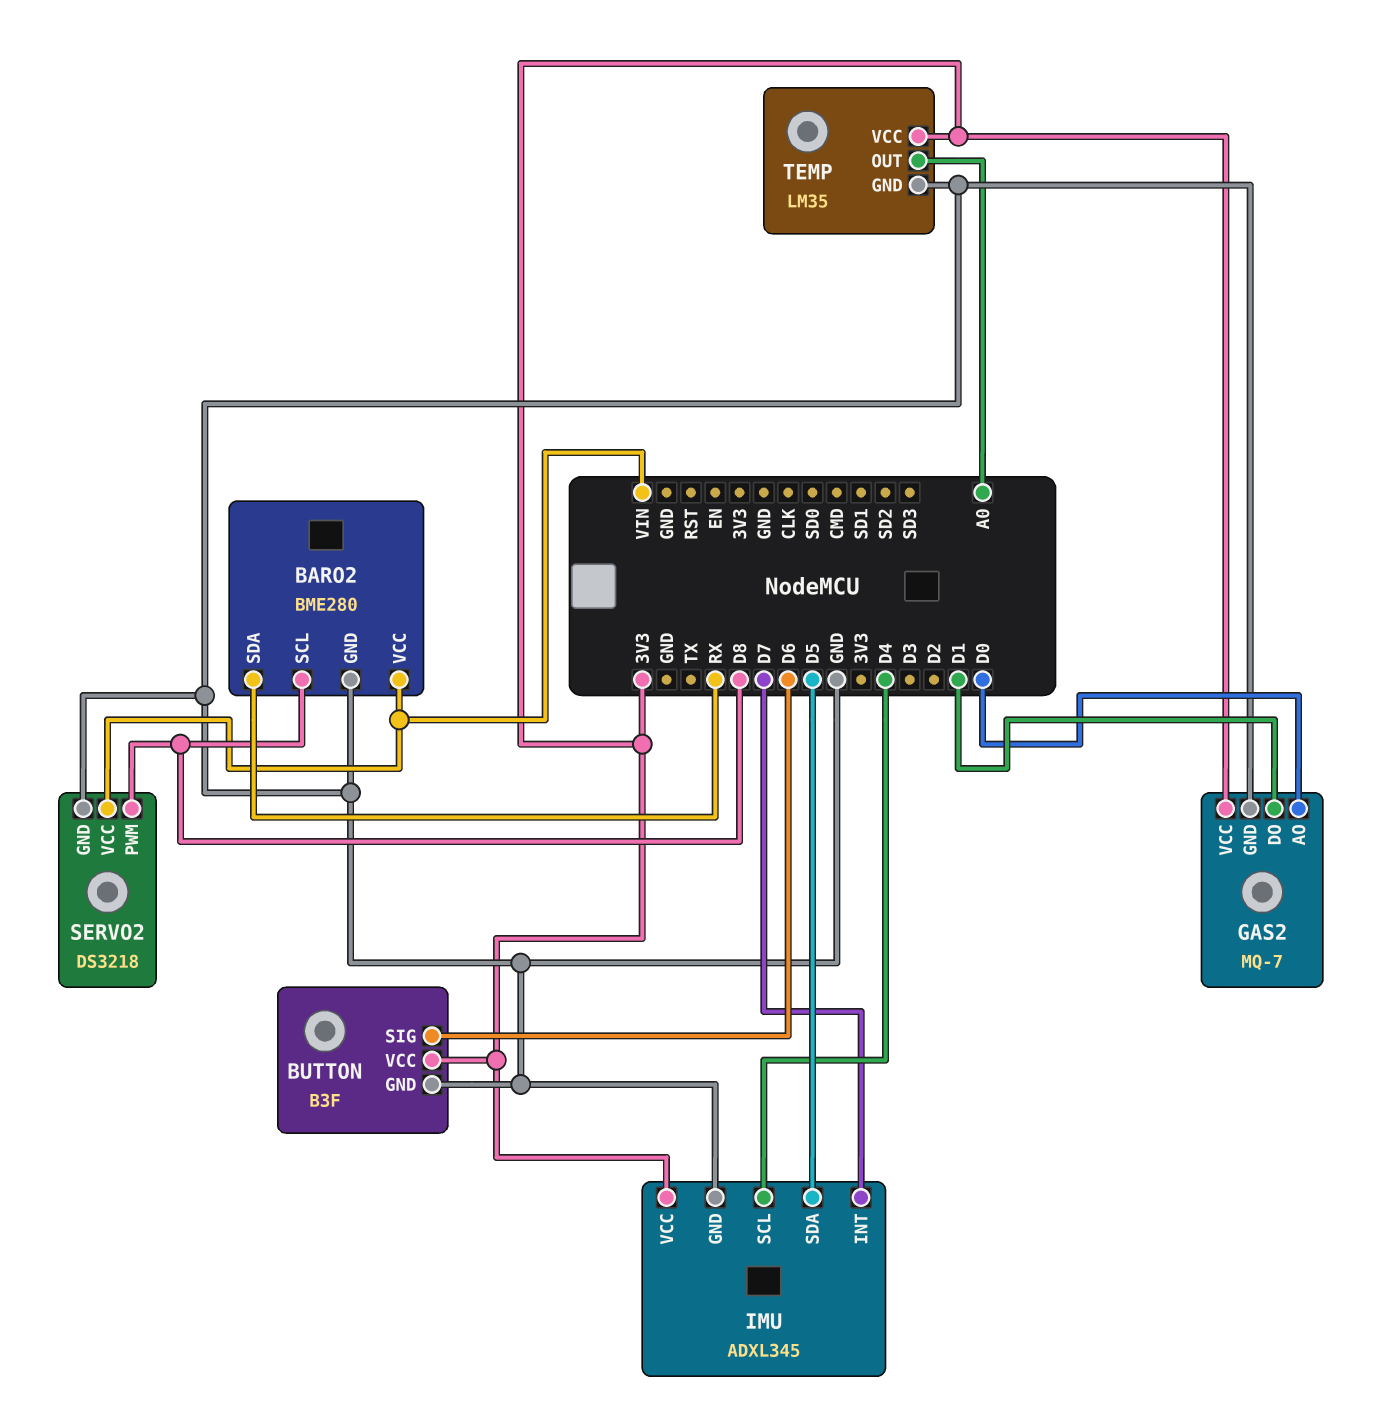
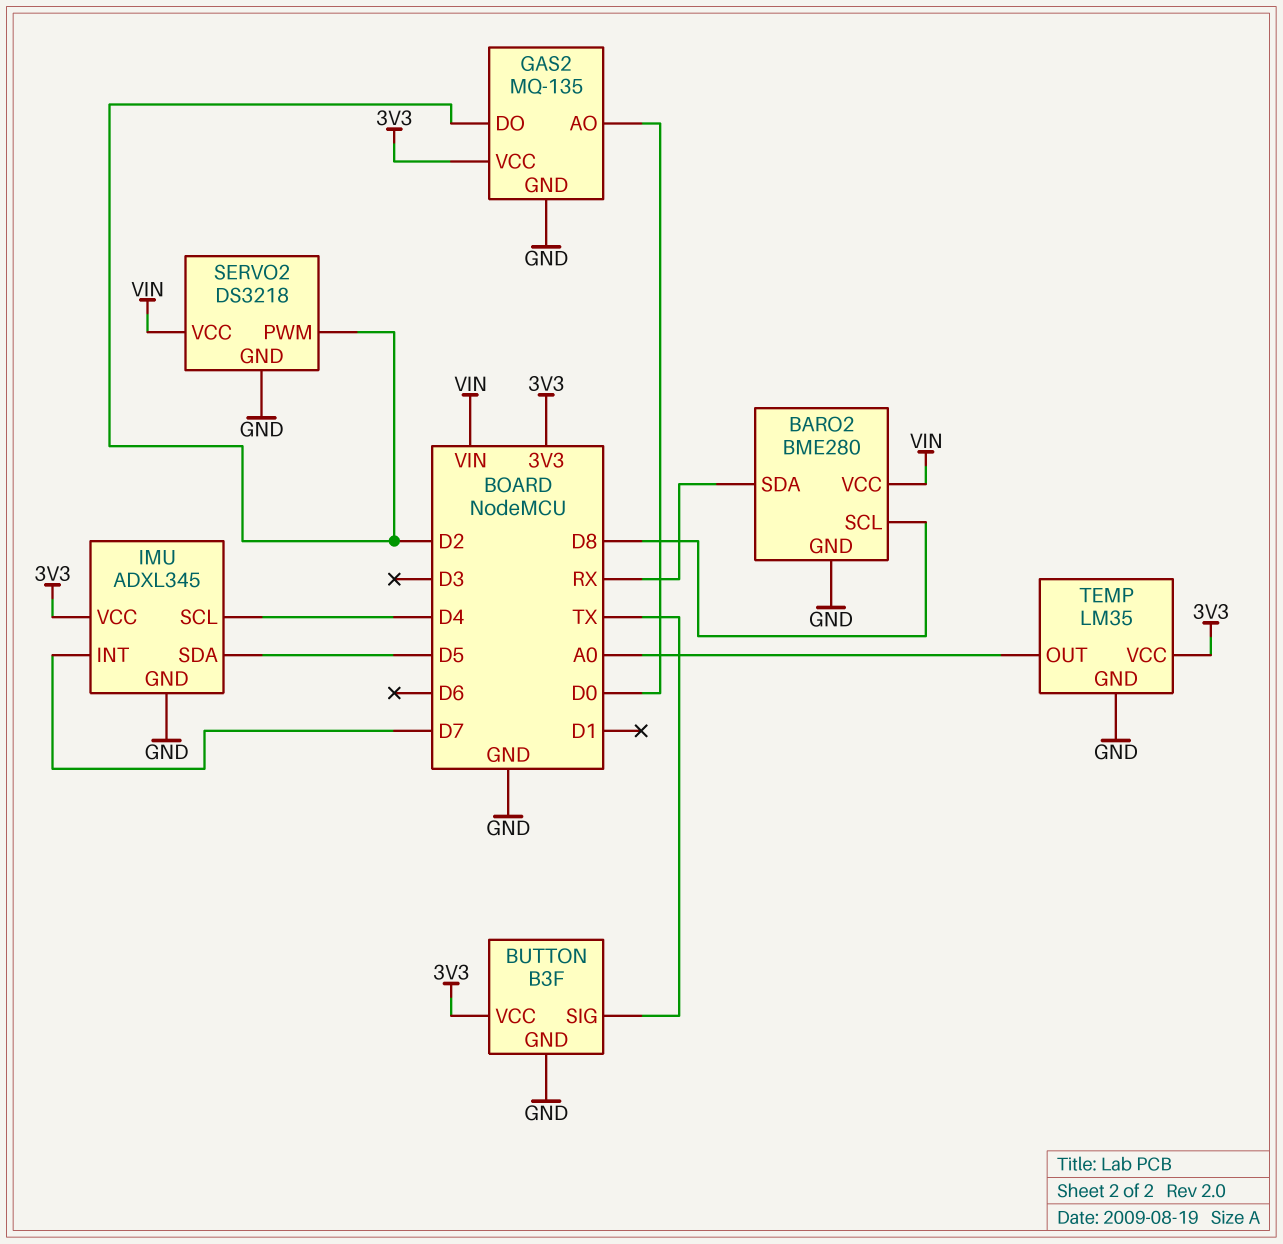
BUTTON pin SIG: D6 -> TX
GAS2: MQ-7 -> MQ-135
GAS2 pin DO: D1 -> D2
SERVO2 pin PWM: D8 -> D2

